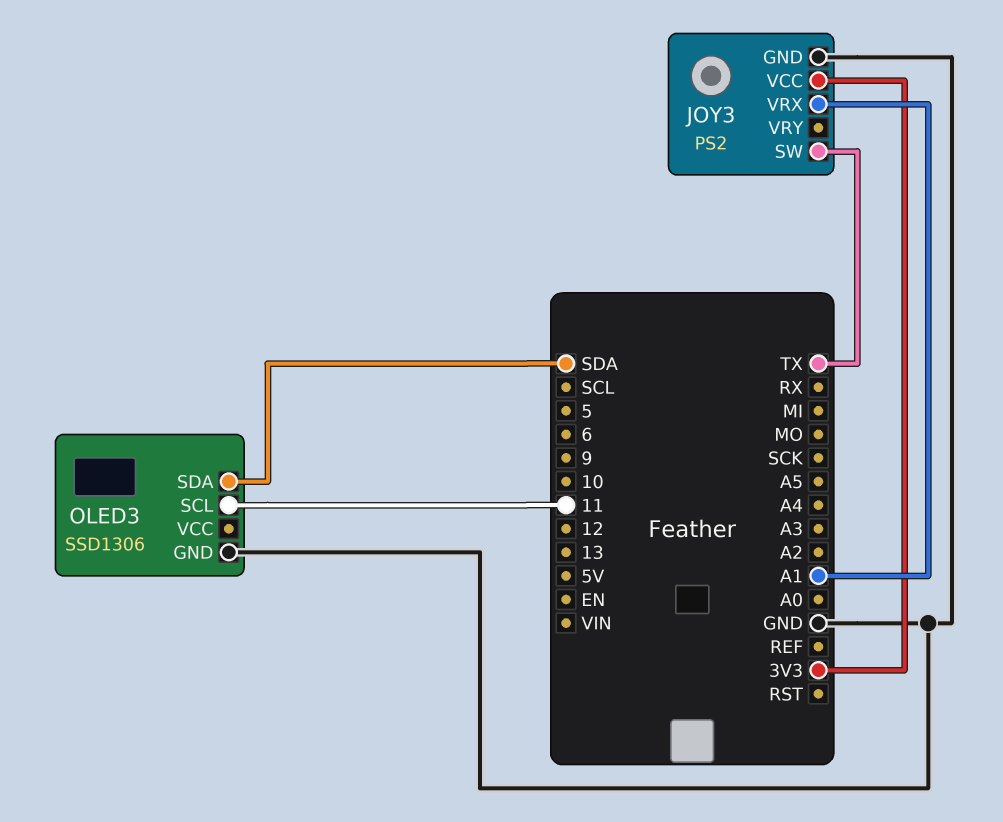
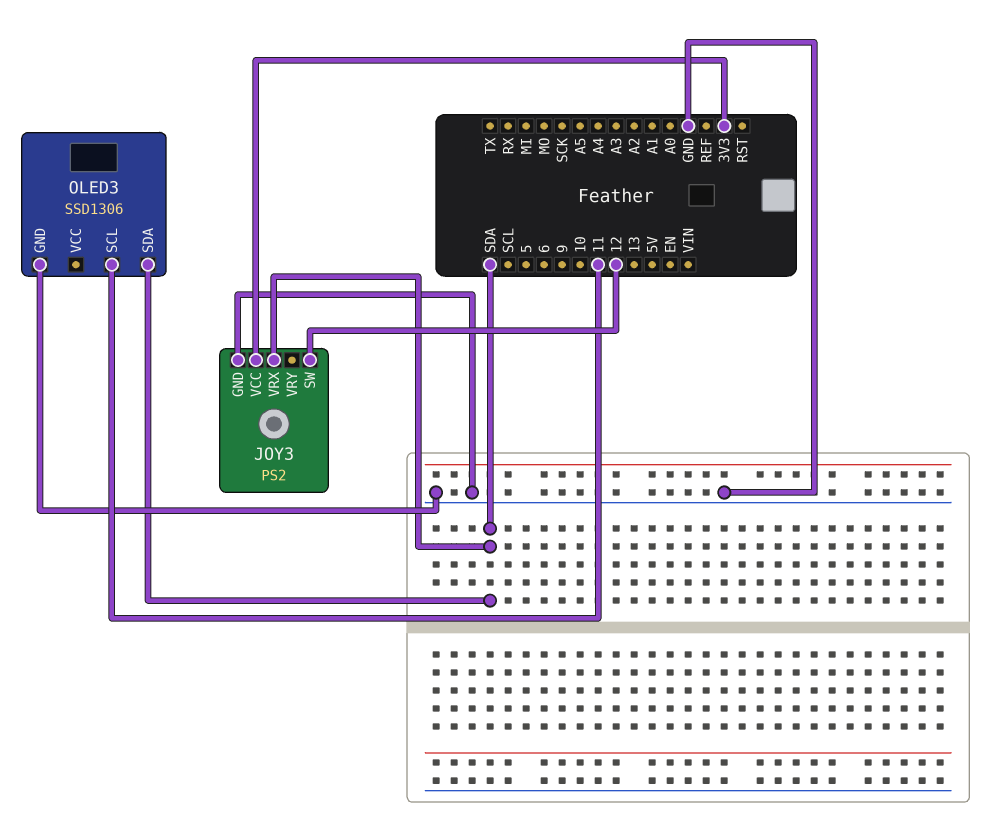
JOY3 pin SW: TX -> 12
JOY3 pin VRX: A1 -> SDA

